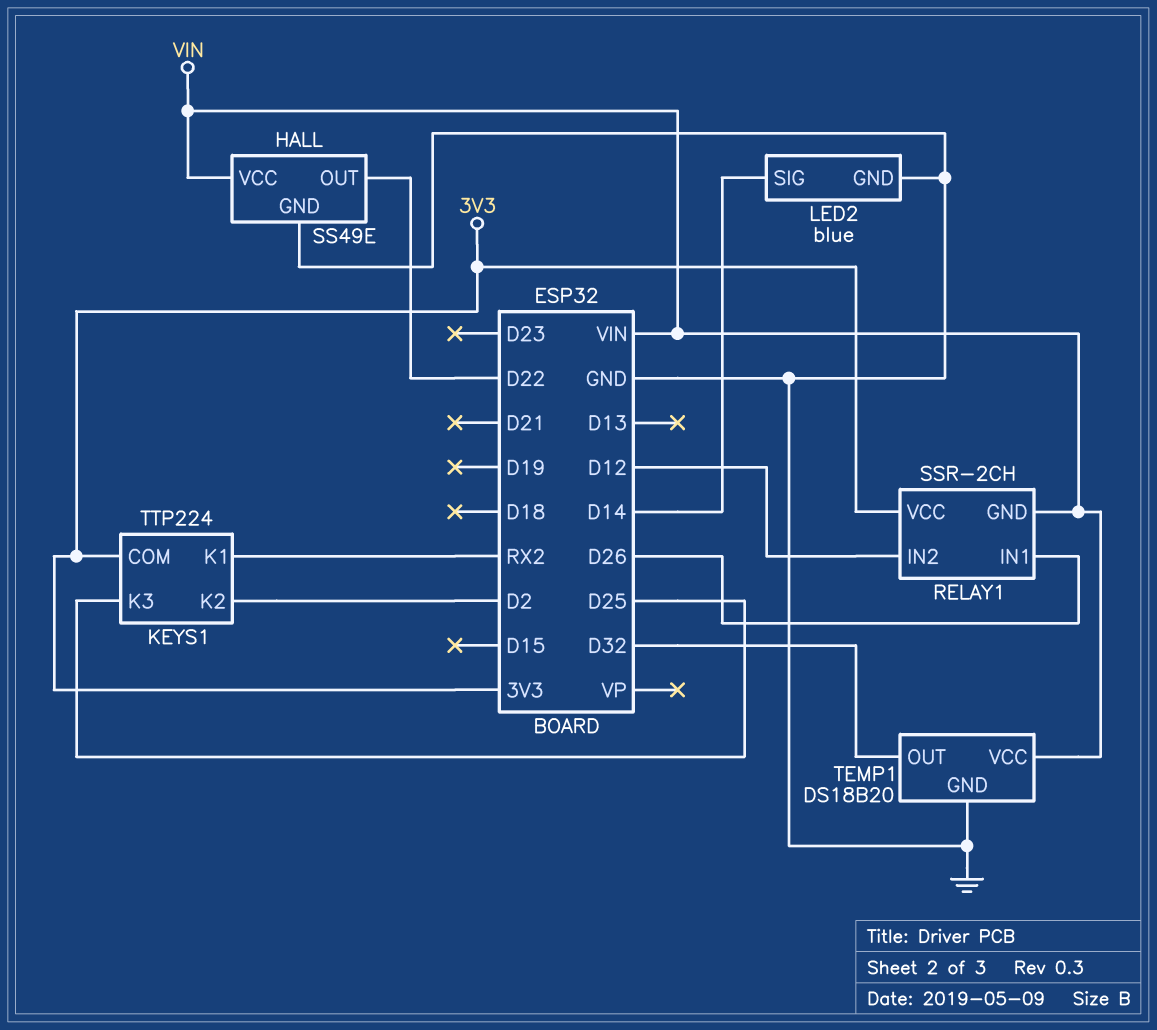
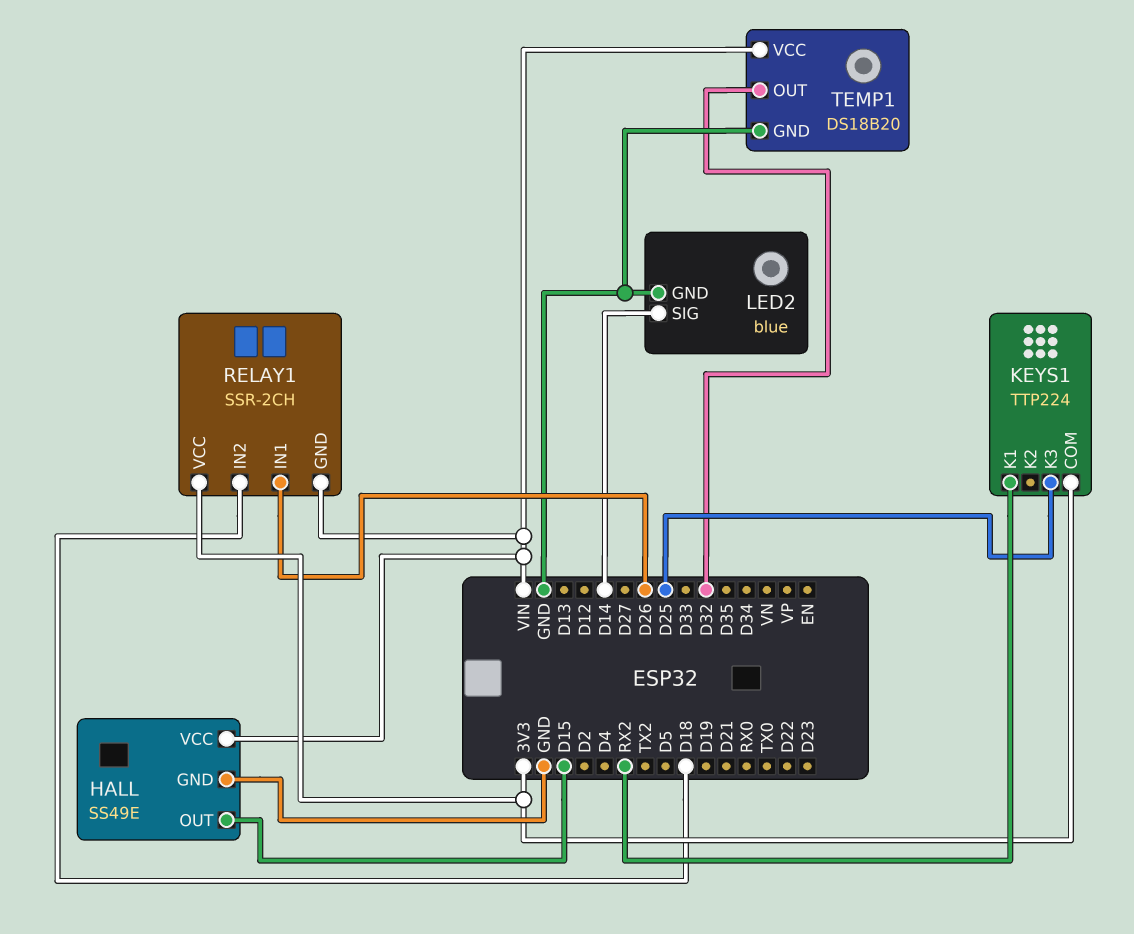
HALL pin OUT: D22 -> D15
KEYS1 pin K2: D2 -> none
RELAY1 pin IN2: D12 -> D18

